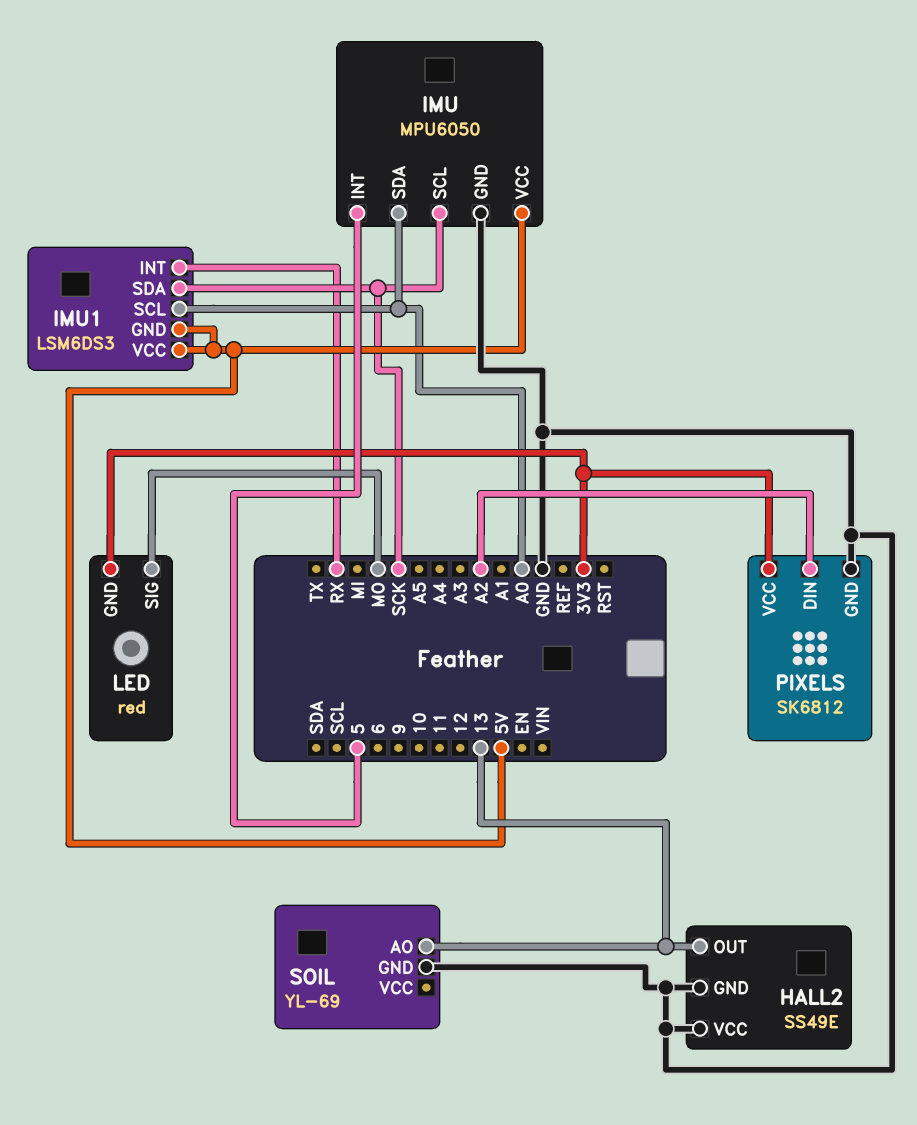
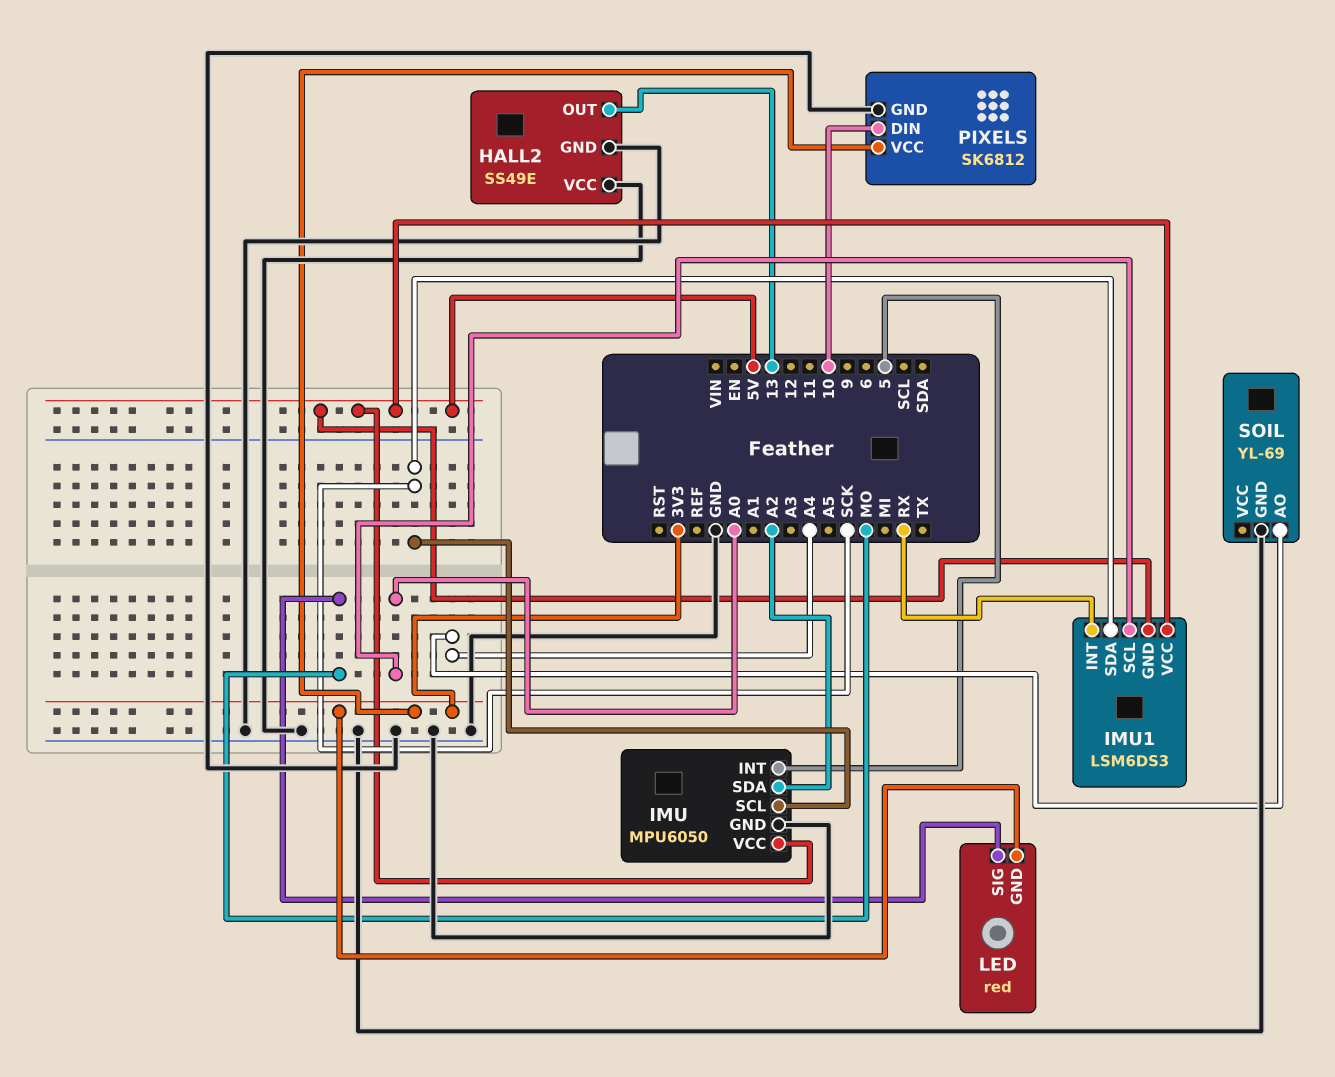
IMU pin SDA: A0 -> A2
PIXELS pin DIN: A2 -> 10
SOIL pin AO: 13 -> A4

